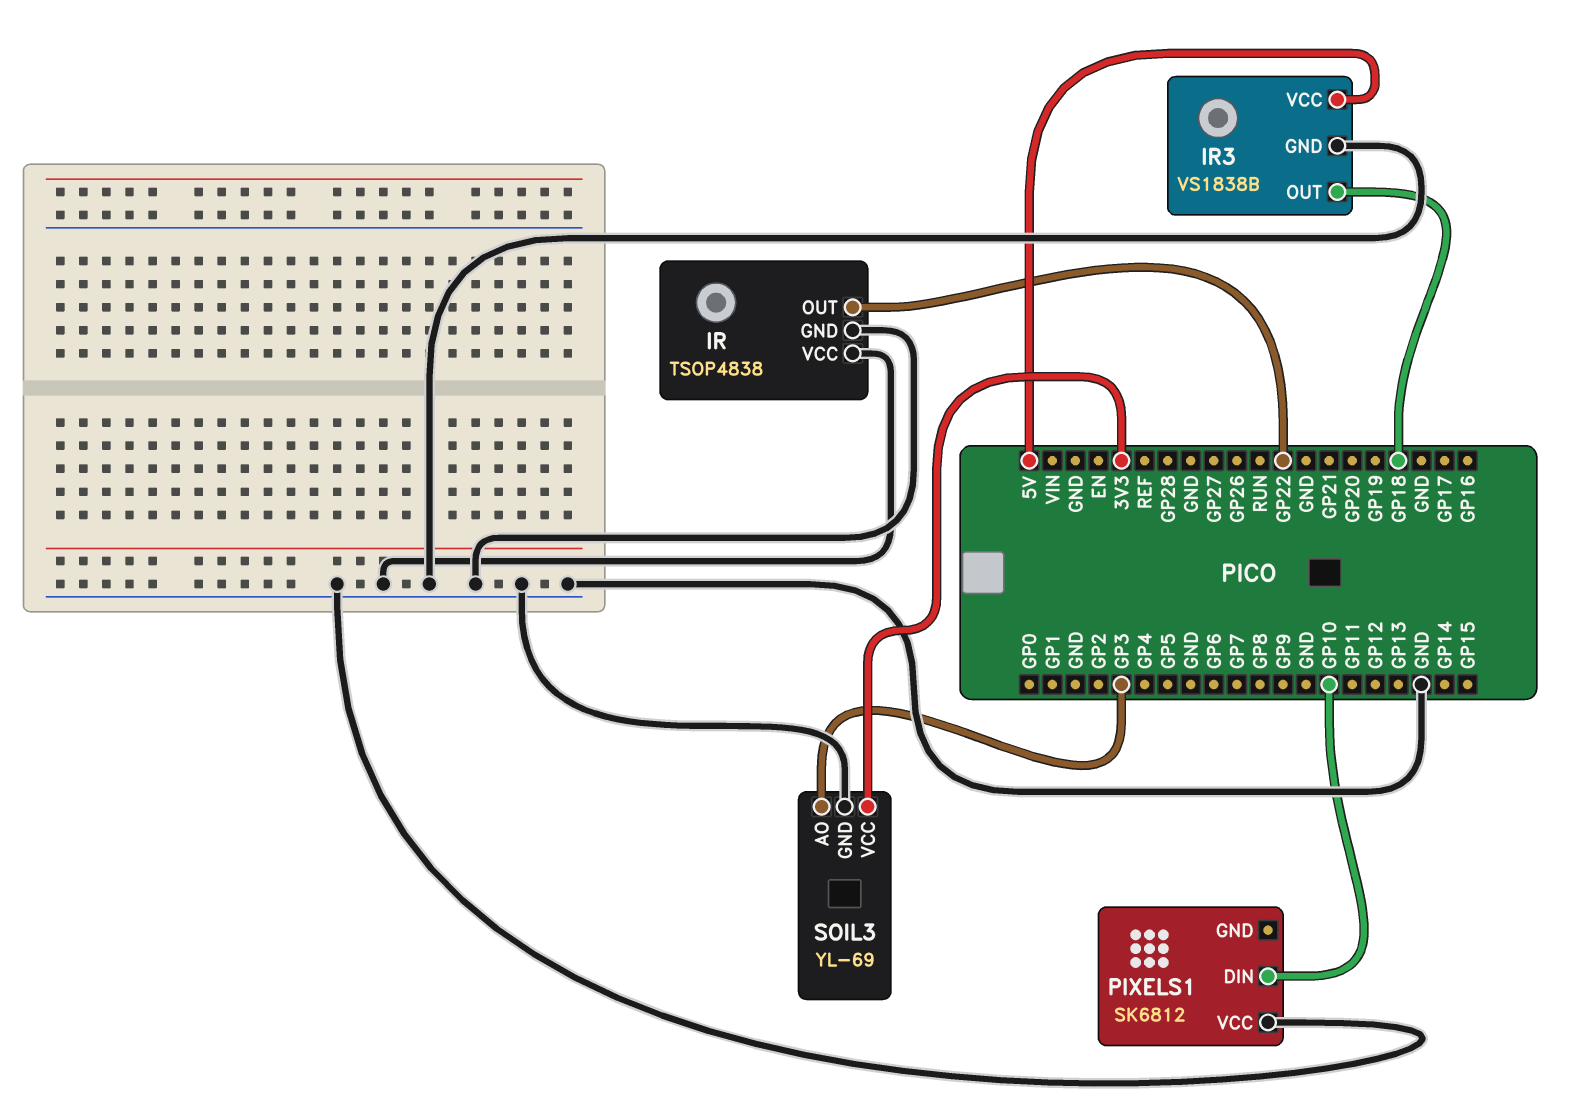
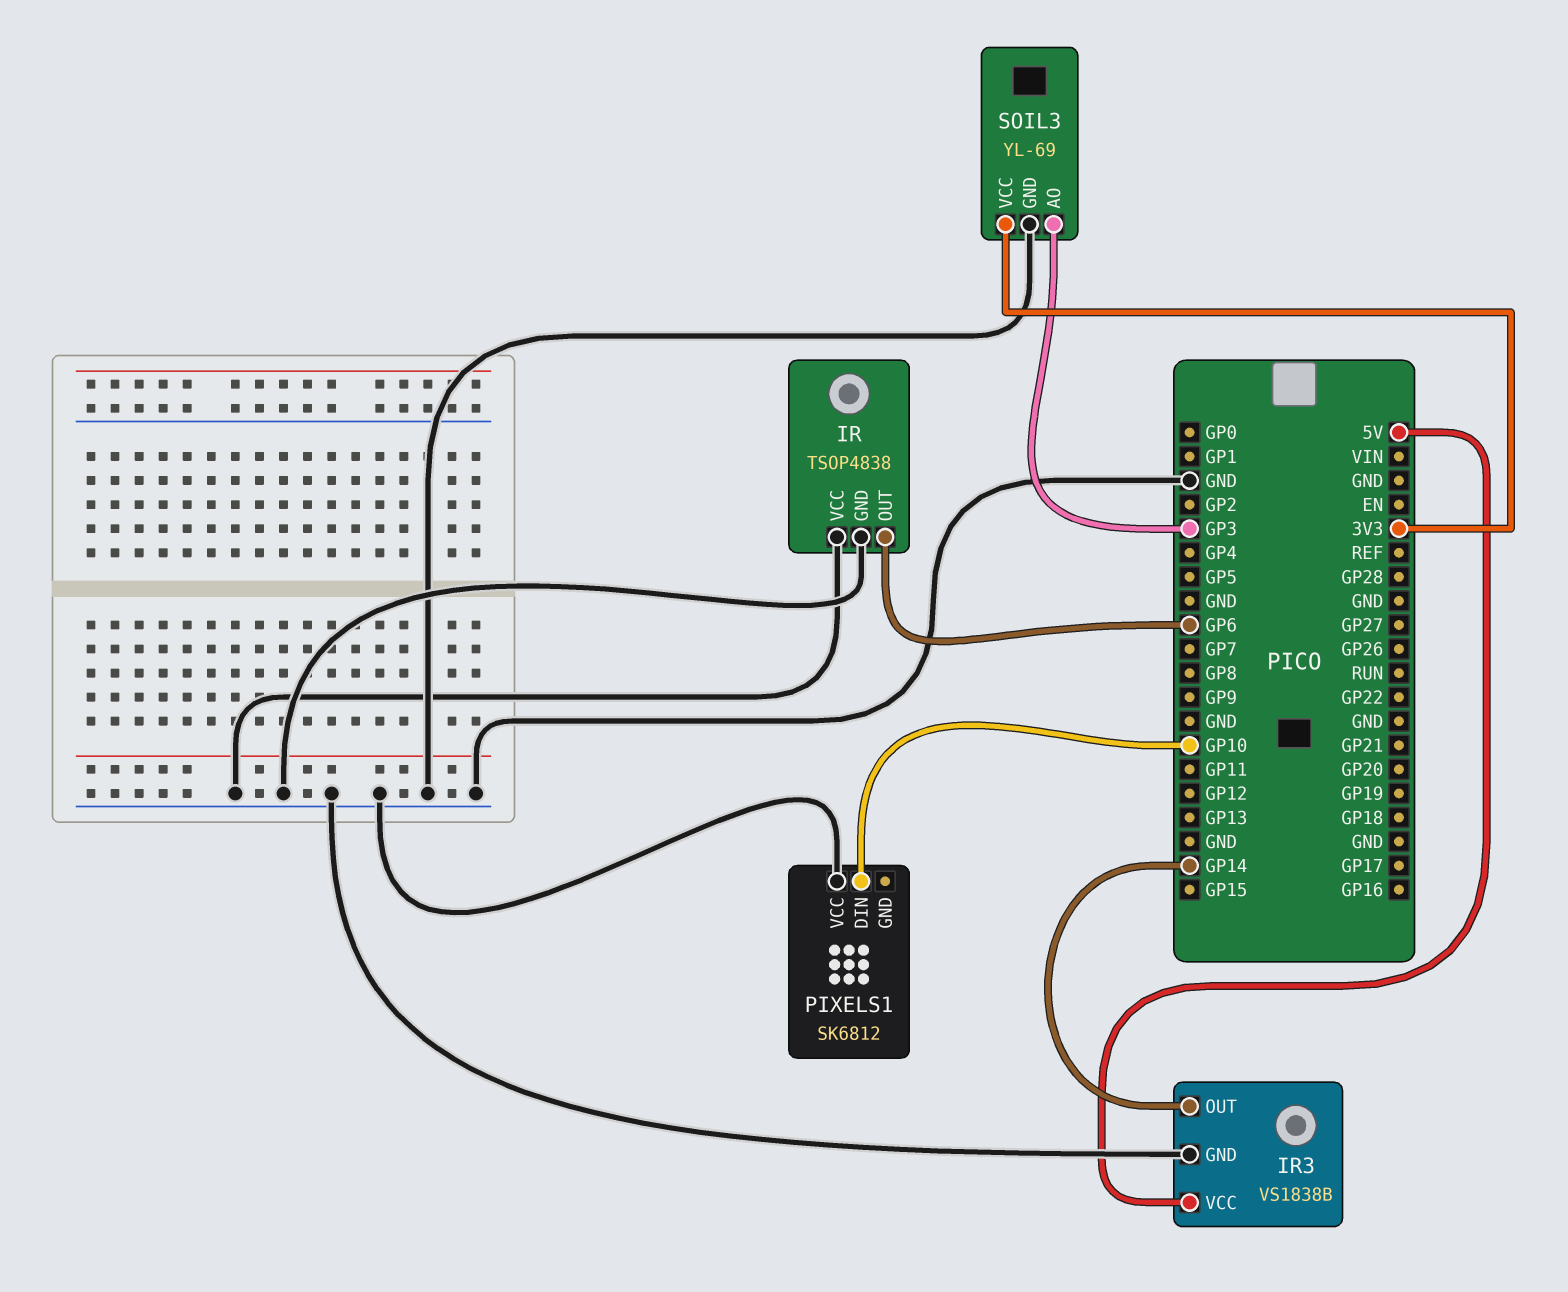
IR pin OUT: GP22 -> GP6
IR3 pin OUT: GP18 -> GP14

